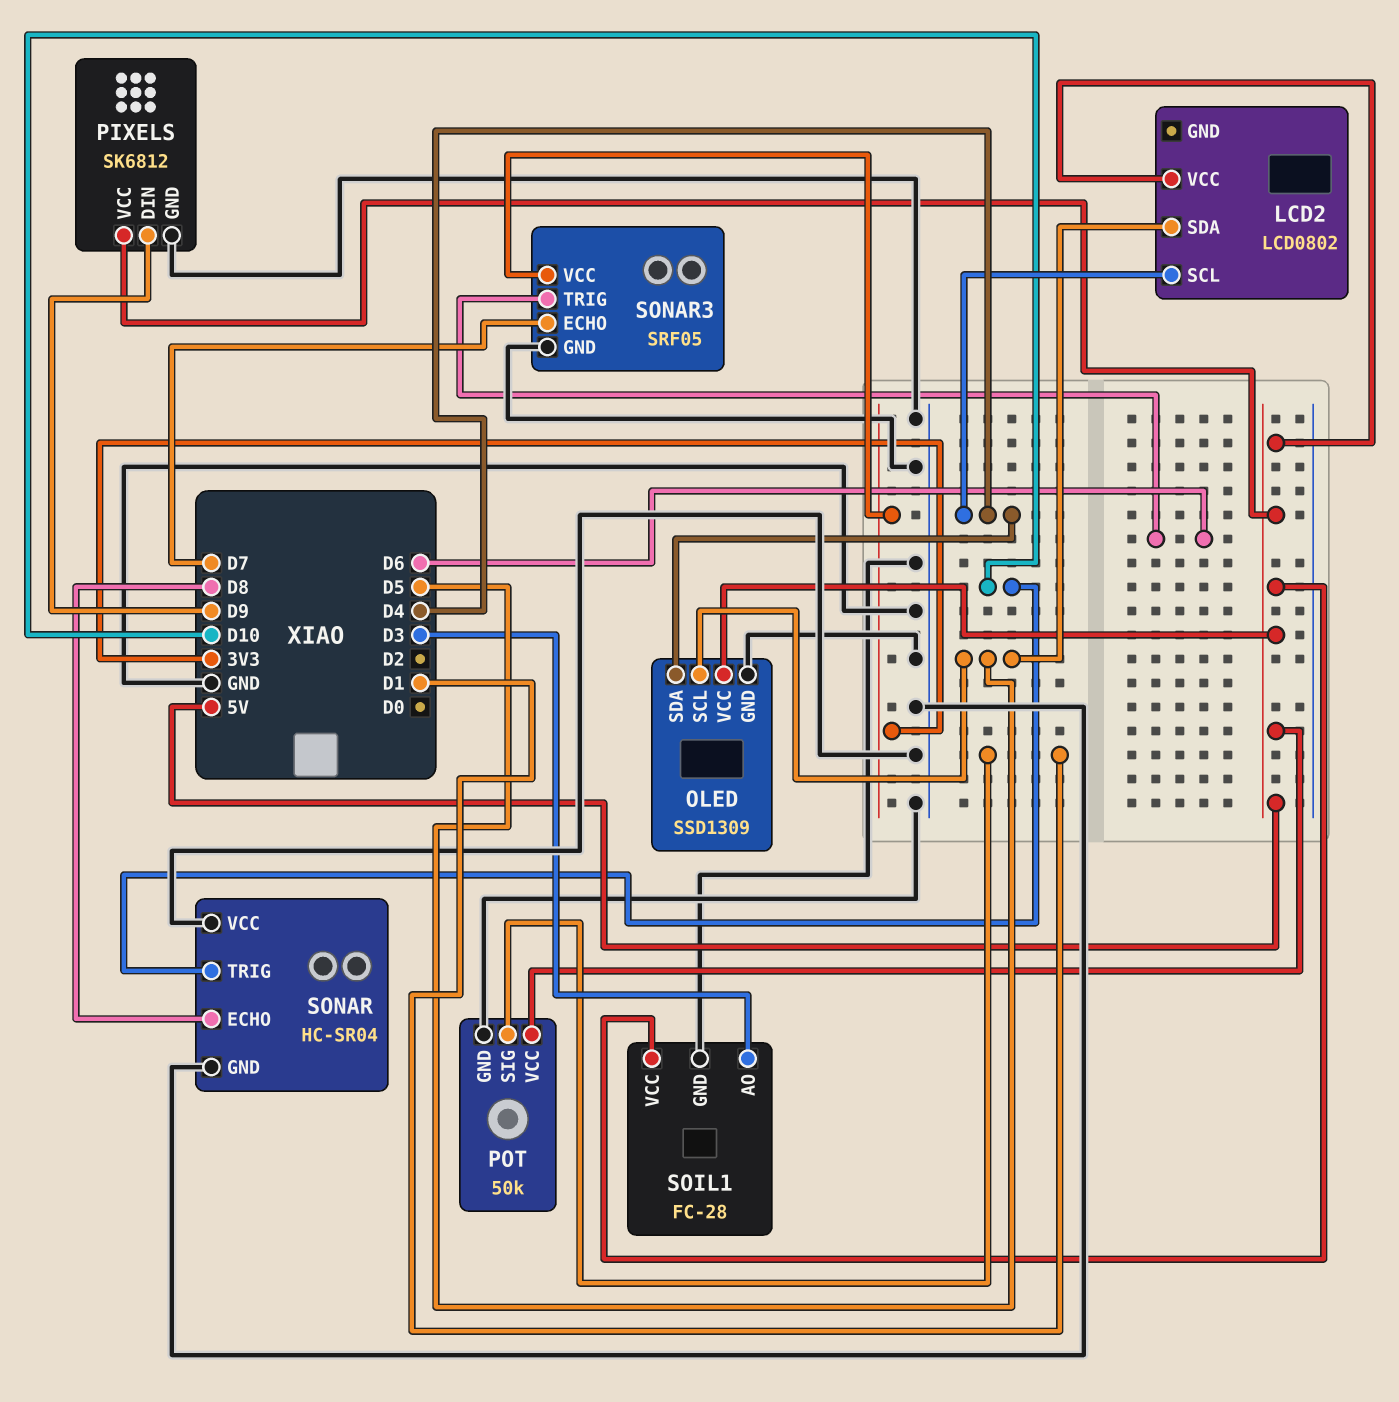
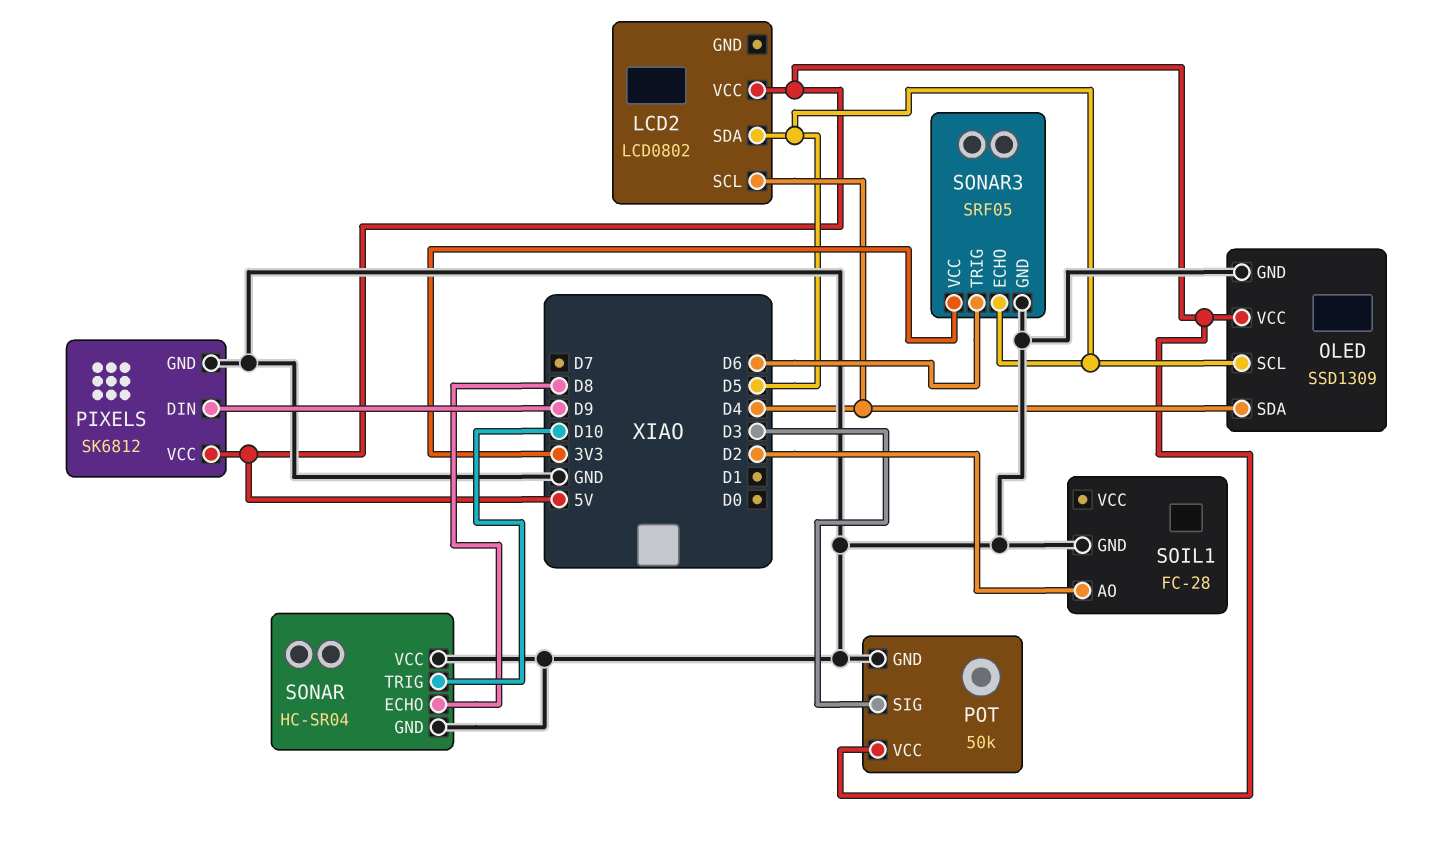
POT pin SIG: D1 -> D3
SOIL1 pin AO: D3 -> D2
SOIL1 pin VCC: 5V -> none
SONAR3 pin ECHO: D7 -> D5

